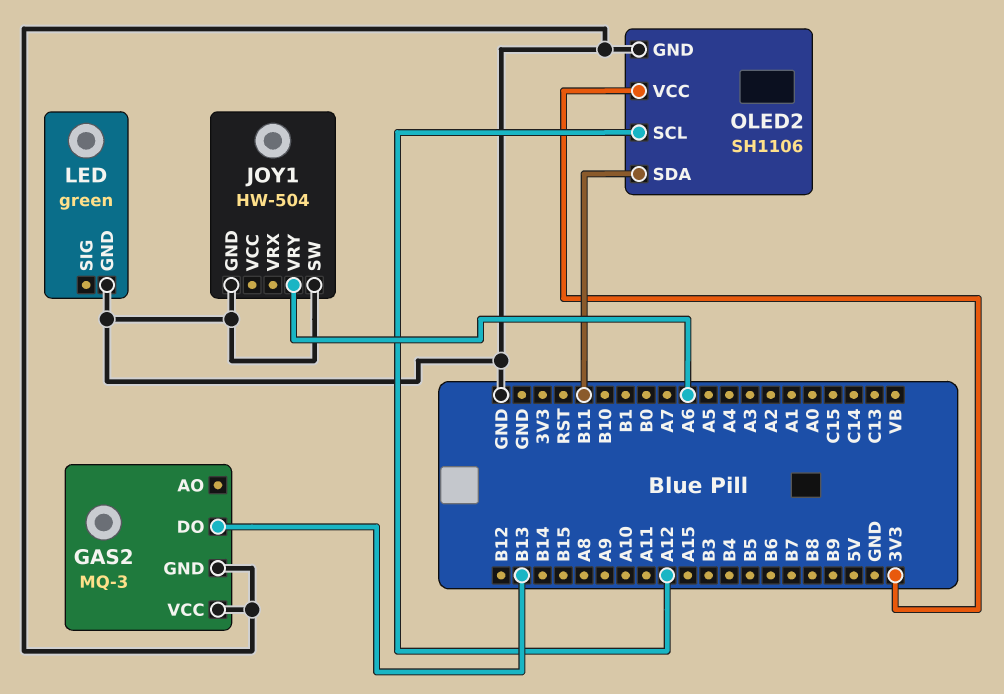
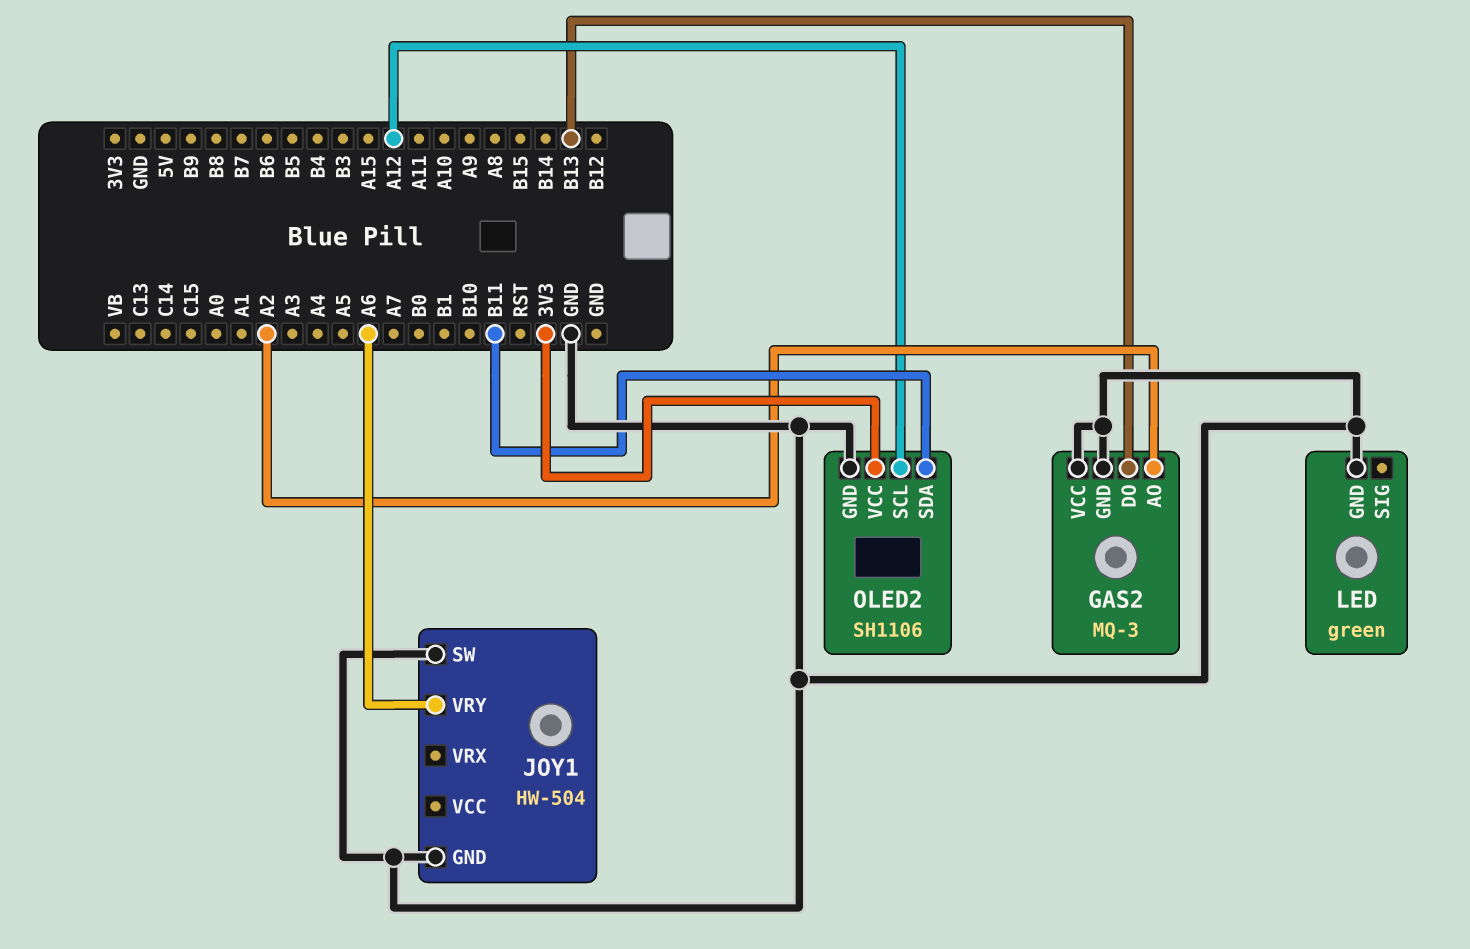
GAS2 pin AO: none -> A2

